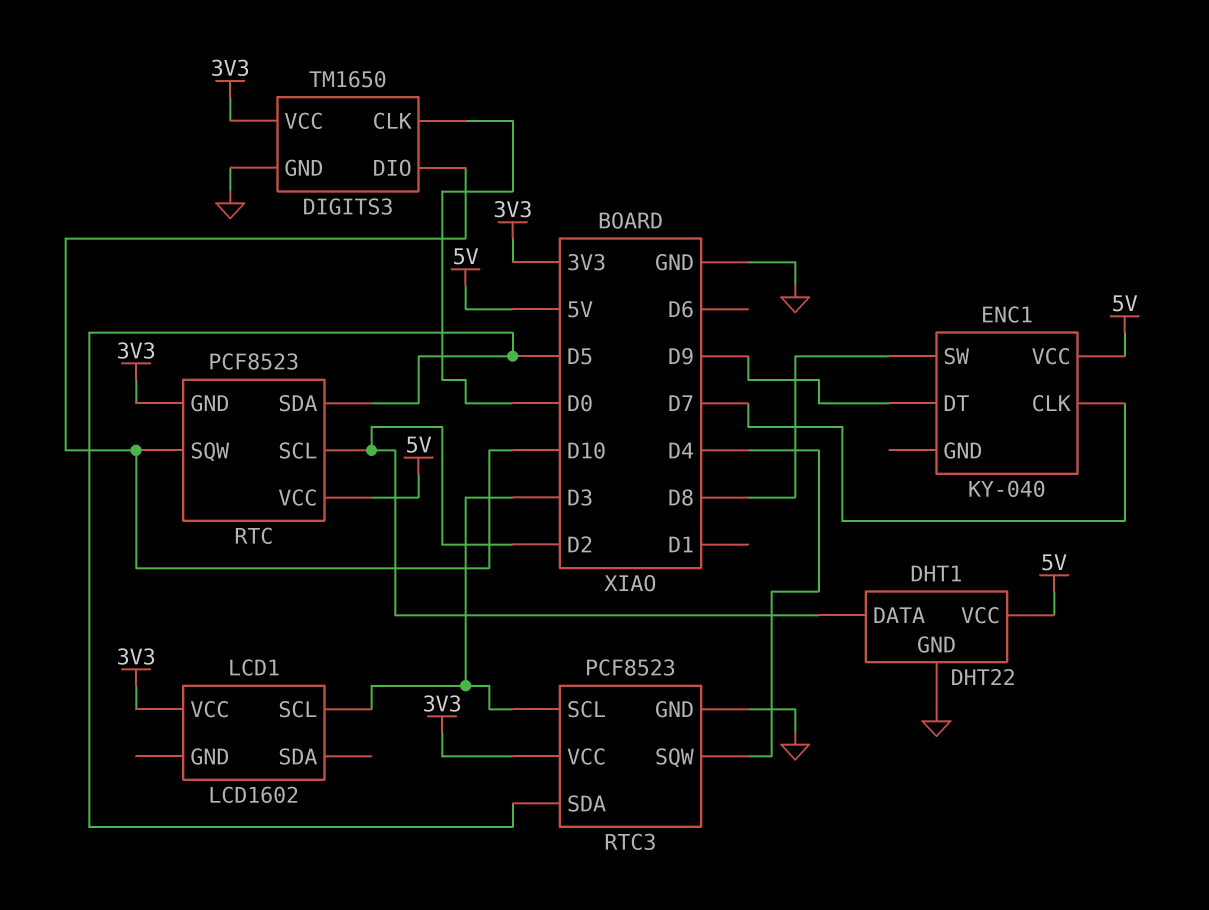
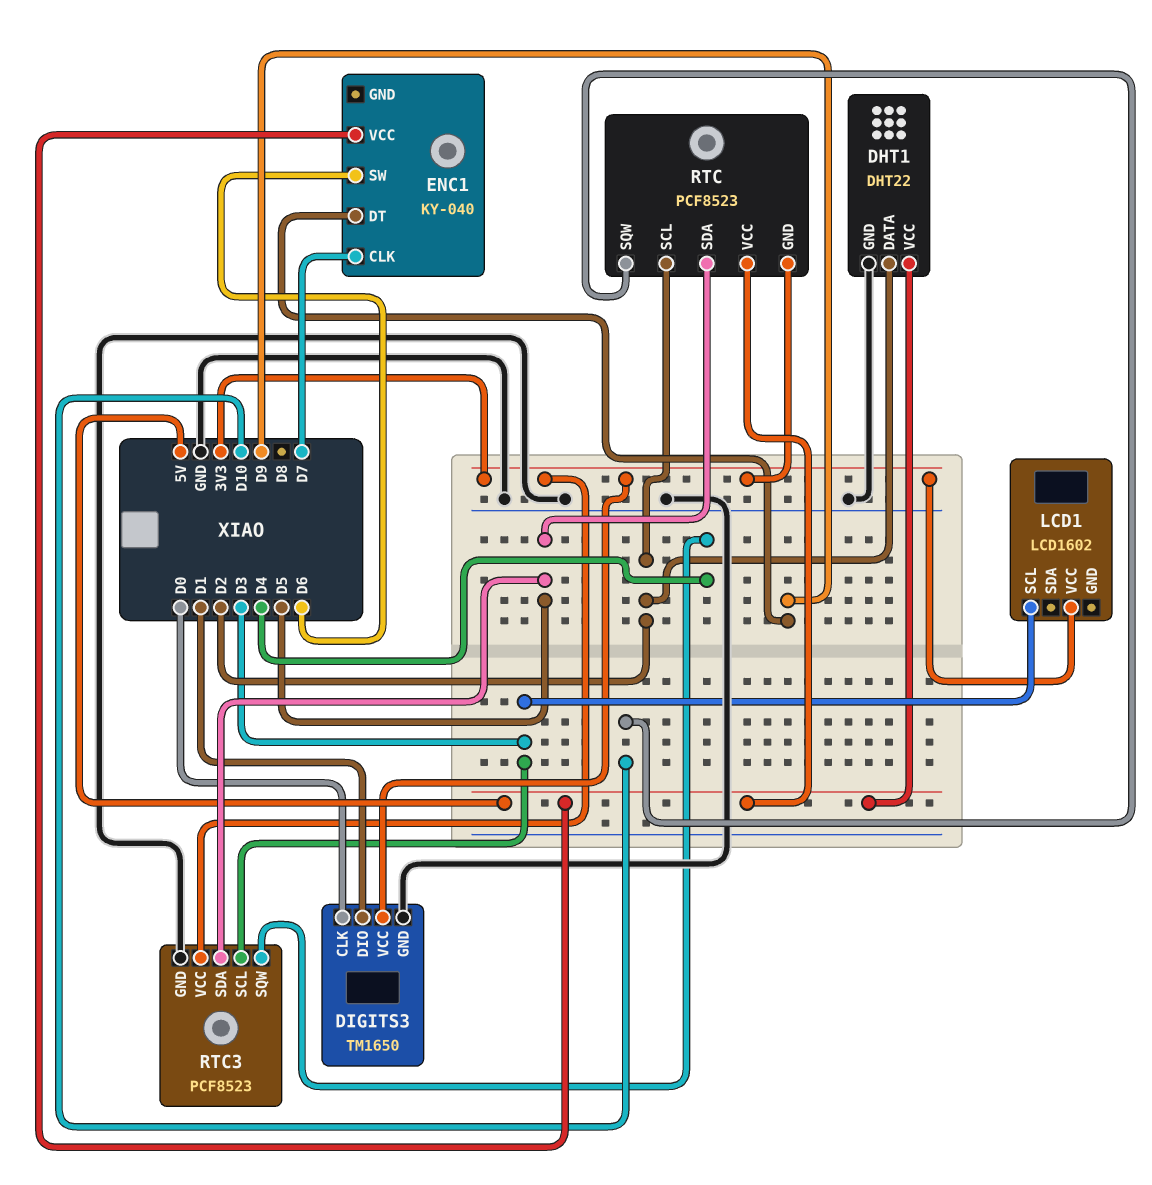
DIGITS3 pin DIO: D10 -> D1
ENC1 pin SW: D8 -> D6

